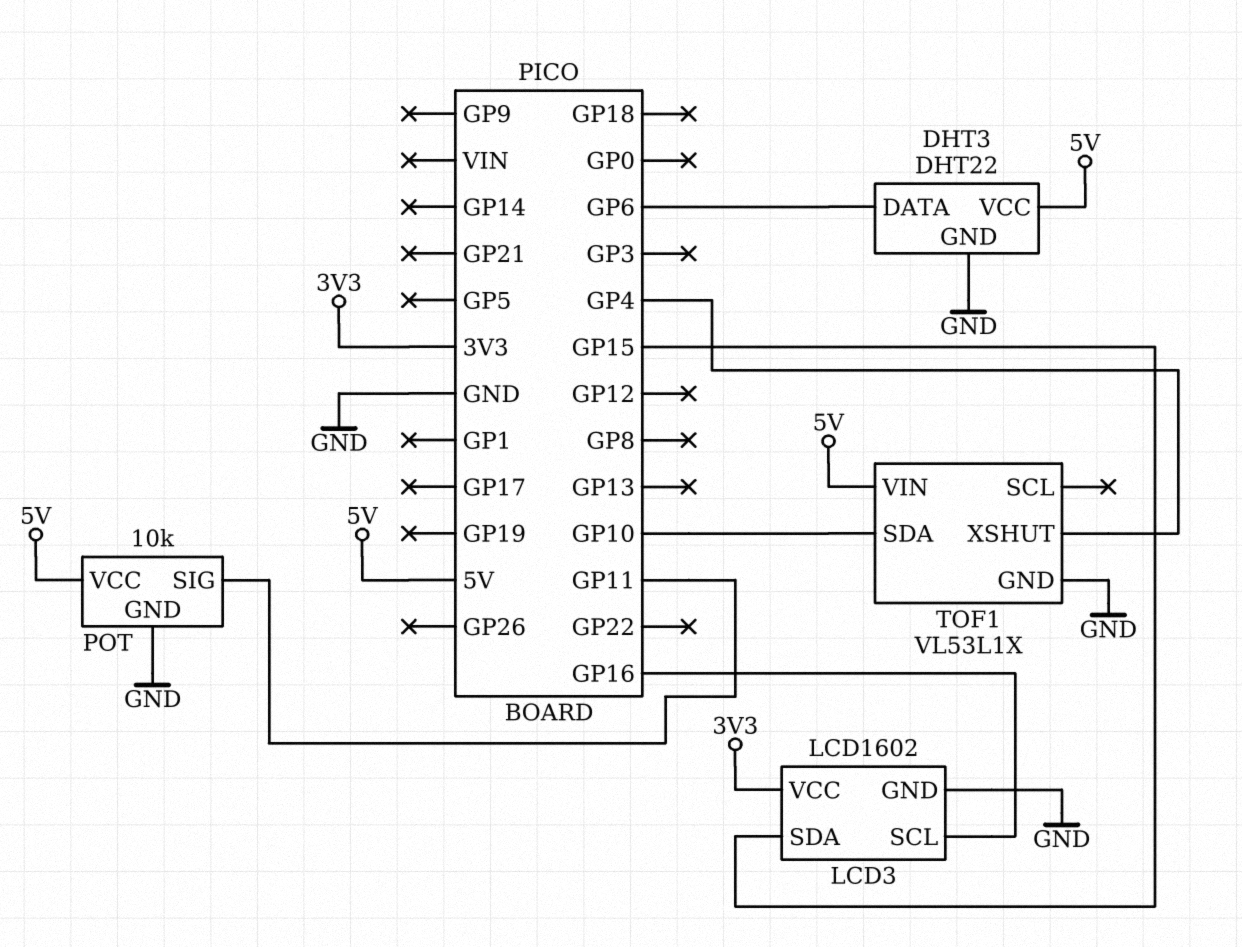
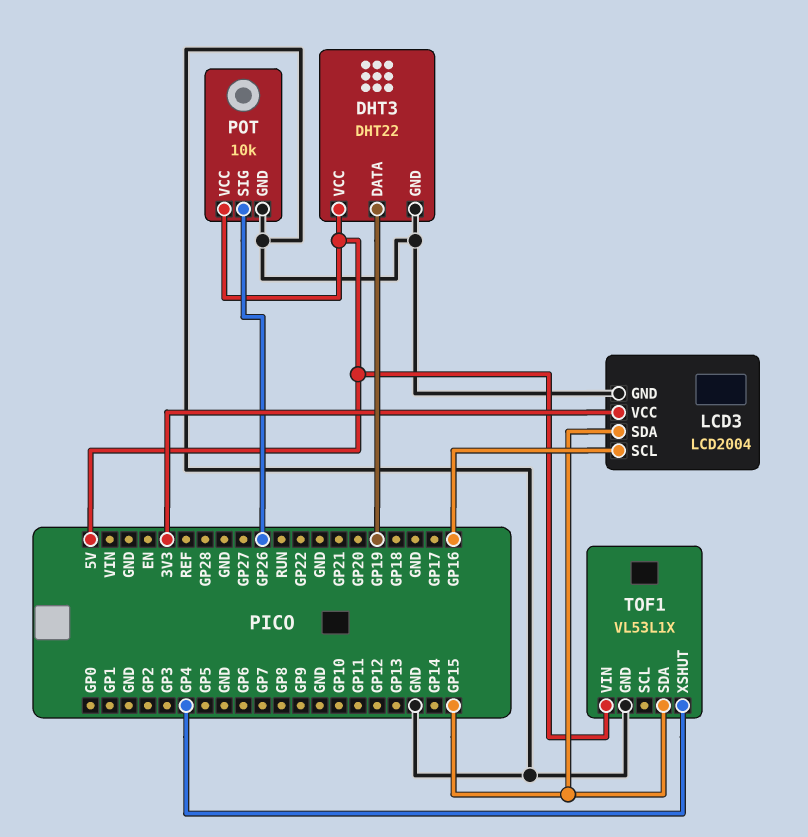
DHT3 pin DATA: GP6 -> GP19
LCD3: LCD1602 -> LCD2004
POT pin SIG: GP11 -> GP26
TOF1 pin SDA: GP10 -> GP15

